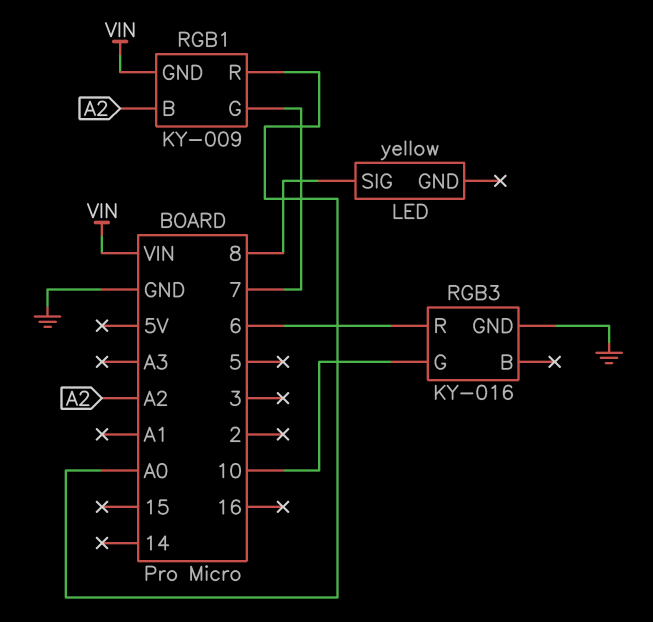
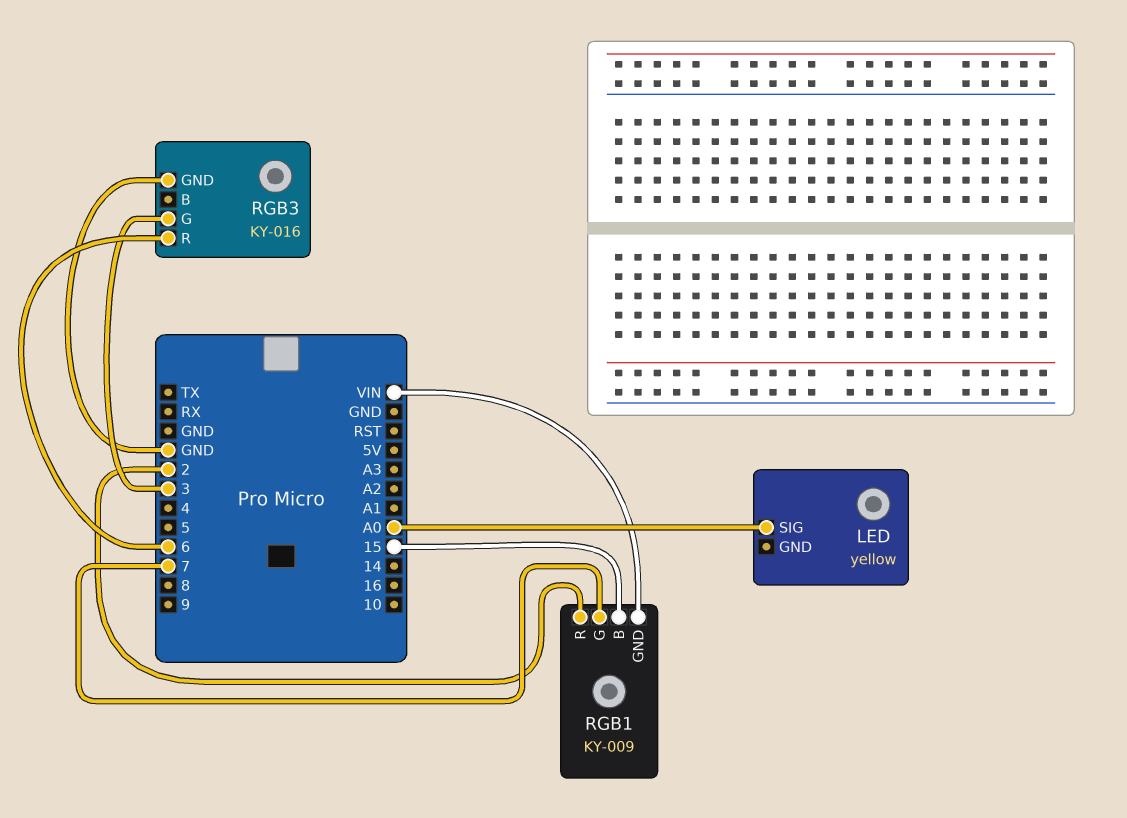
LED pin SIG: 8 -> A0
RGB1 pin B: A2 -> 15
RGB1 pin R: A0 -> 2
RGB3 pin G: 10 -> 3

